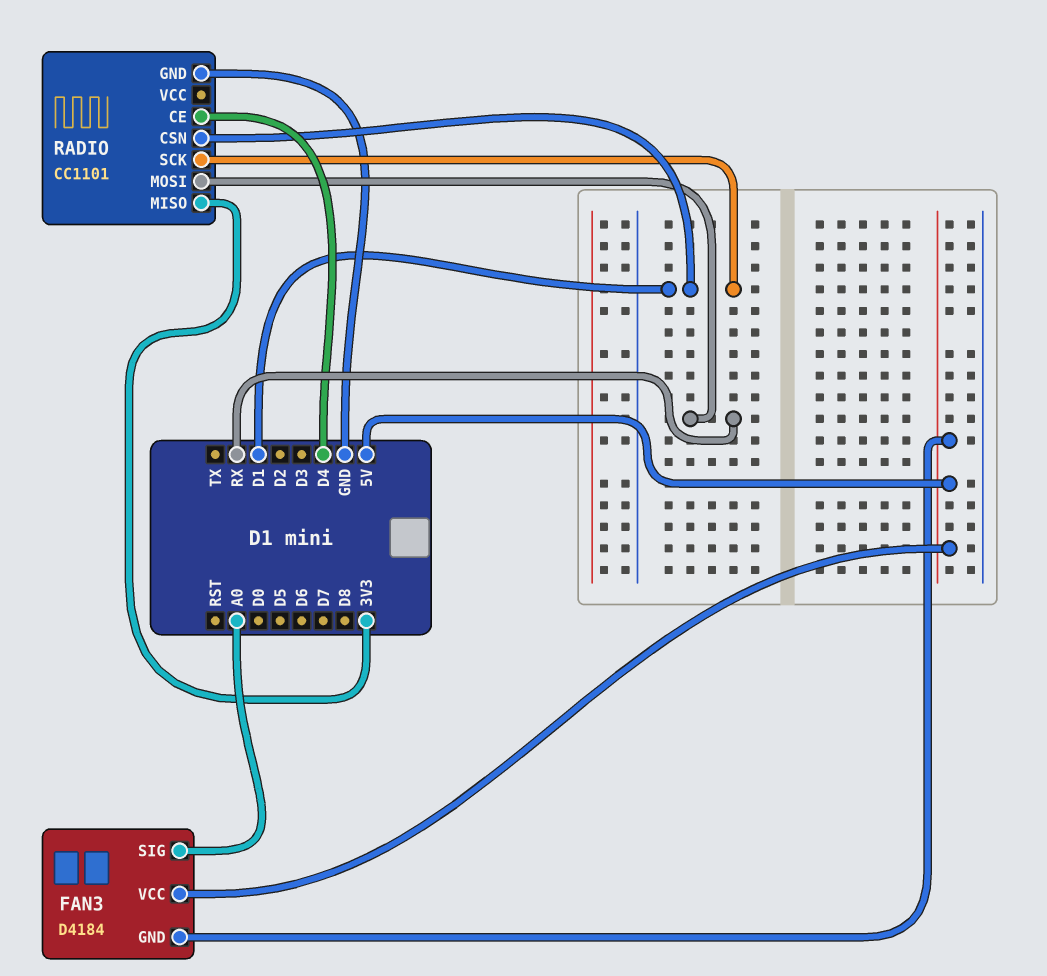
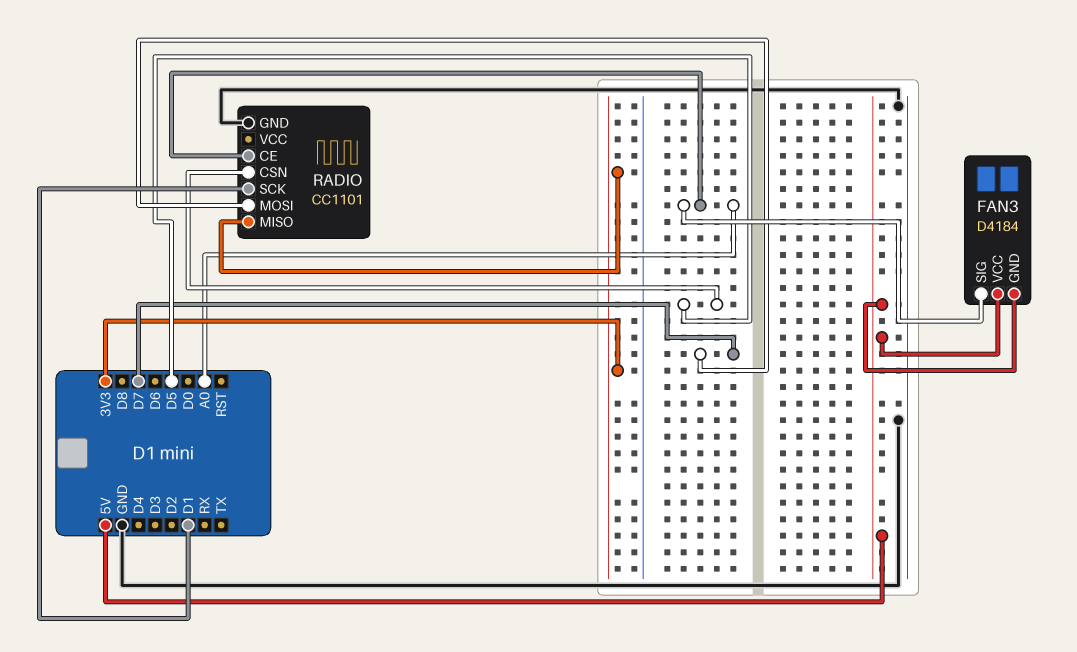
RADIO pin CE: D4 -> A0
RADIO pin CSN: D1 -> D5
RADIO pin MOSI: RX -> D7

